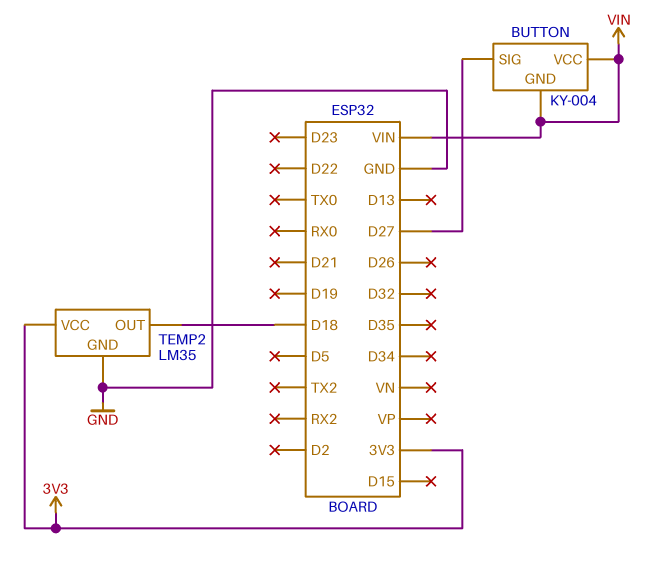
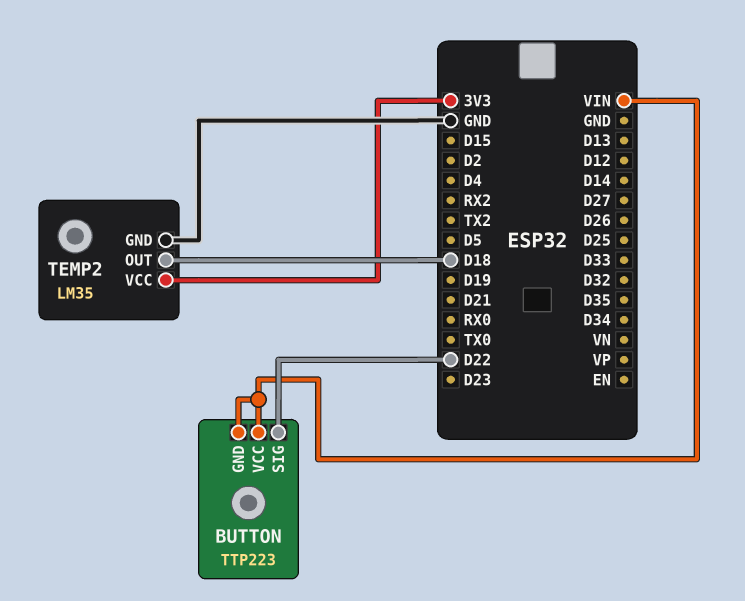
BUTTON: KY-004 -> TTP223
BUTTON pin SIG: D27 -> D22

